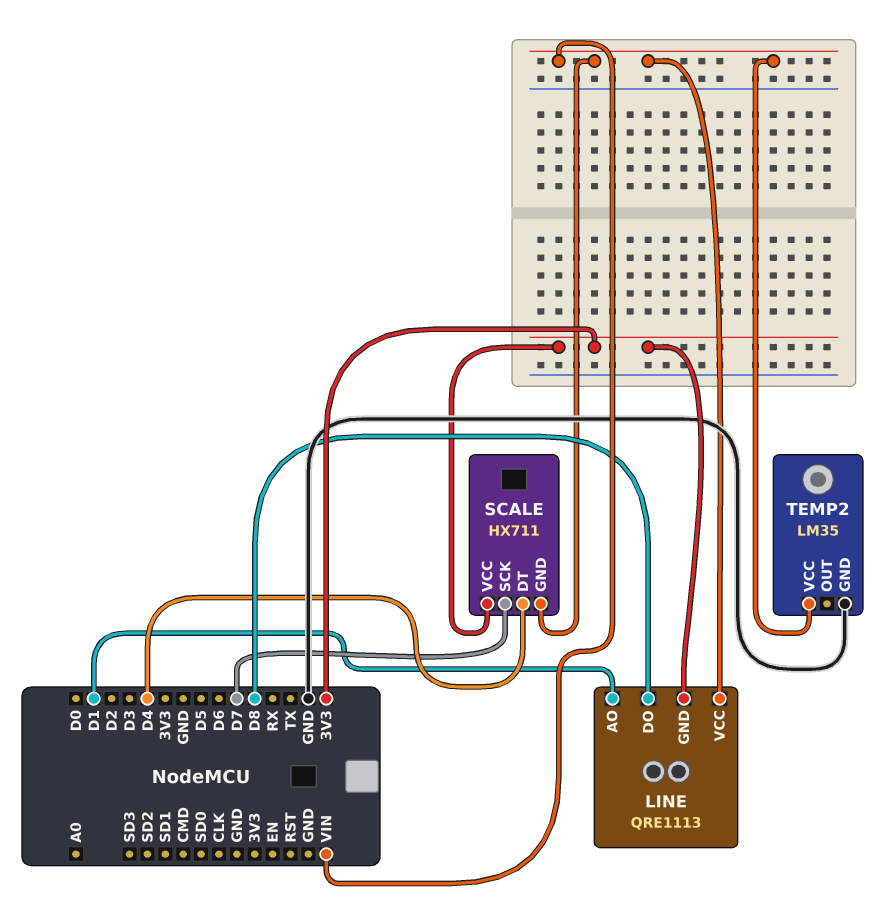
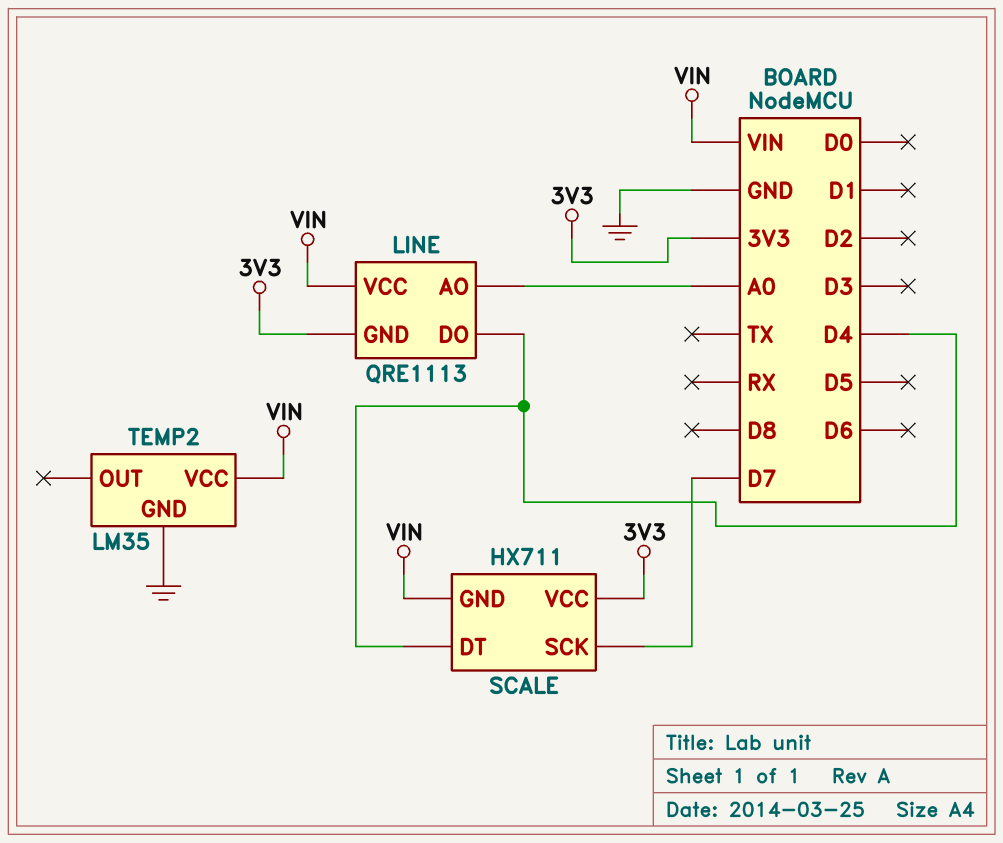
LINE pin AO: D1 -> A0
LINE pin DO: D8 -> D4

